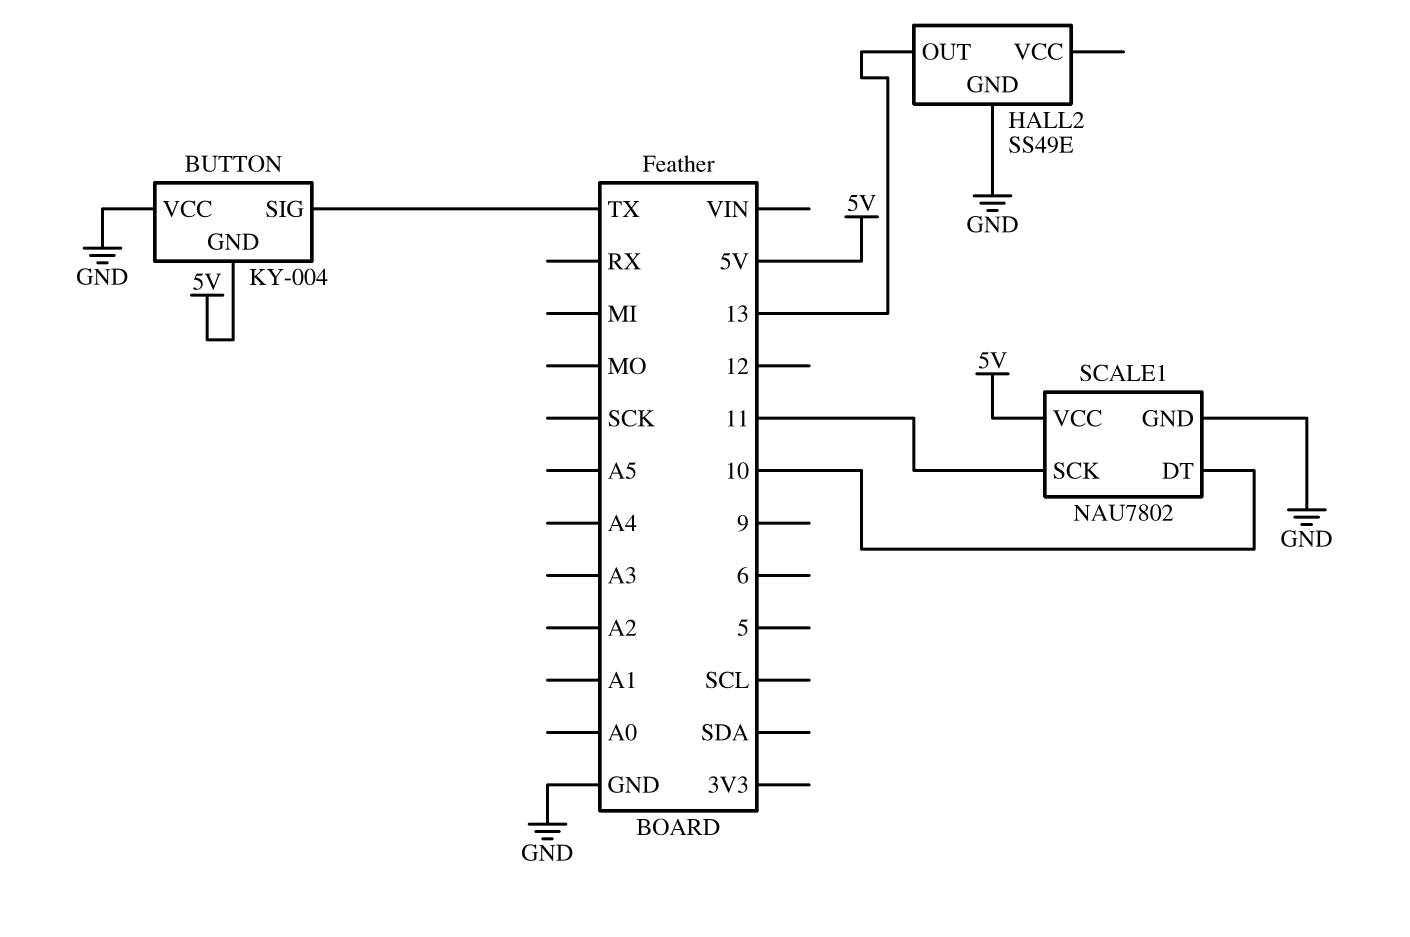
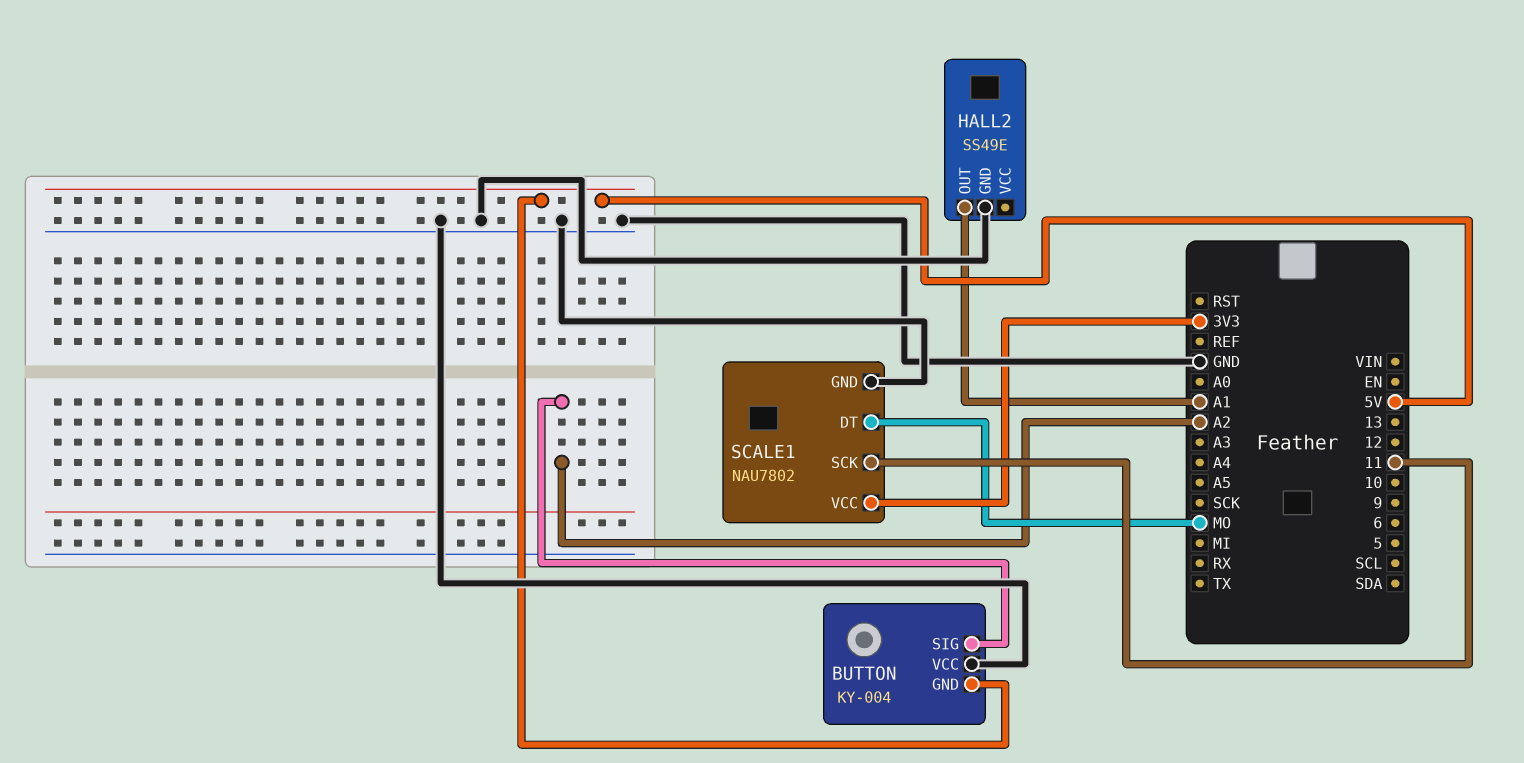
BUTTON pin SIG: TX -> A2
HALL2 pin OUT: 13 -> A1
SCALE1 pin DT: 10 -> MO
SCALE1 pin VCC: 5V -> 3V3

